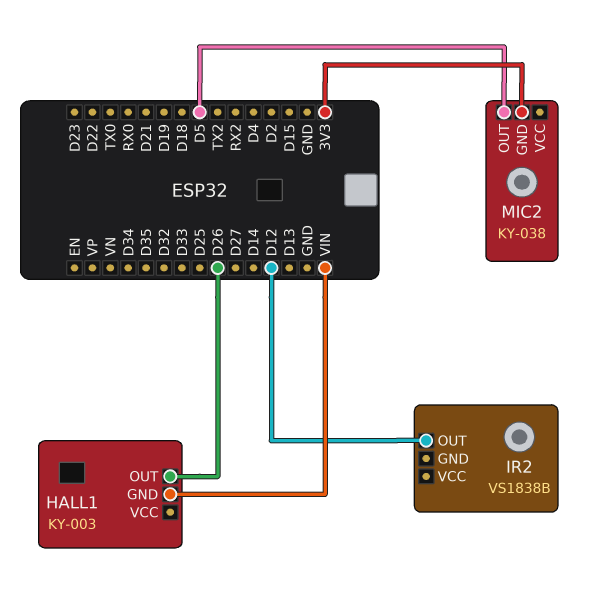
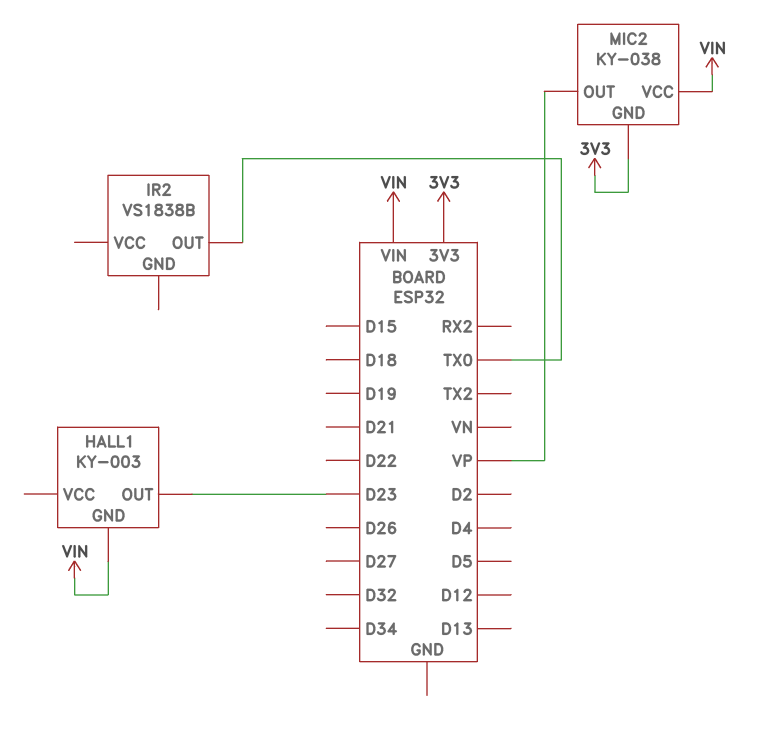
HALL1 pin OUT: D26 -> D23
IR2 pin OUT: D12 -> TX0
MIC2 pin OUT: D5 -> VP
MIC2 pin VCC: none -> VIN

